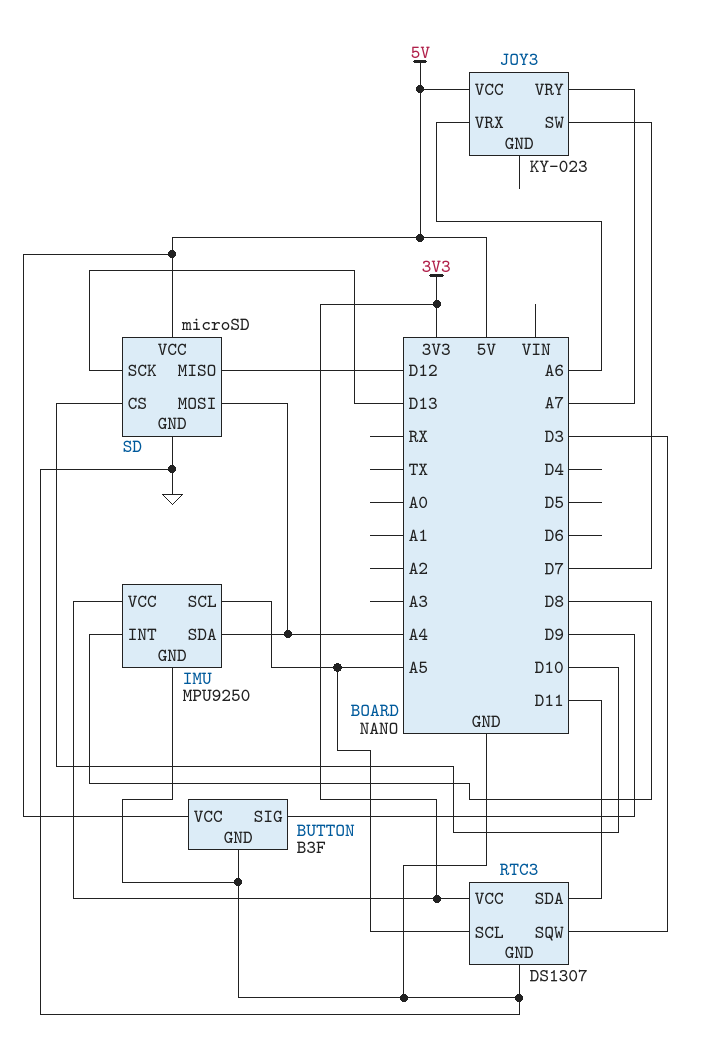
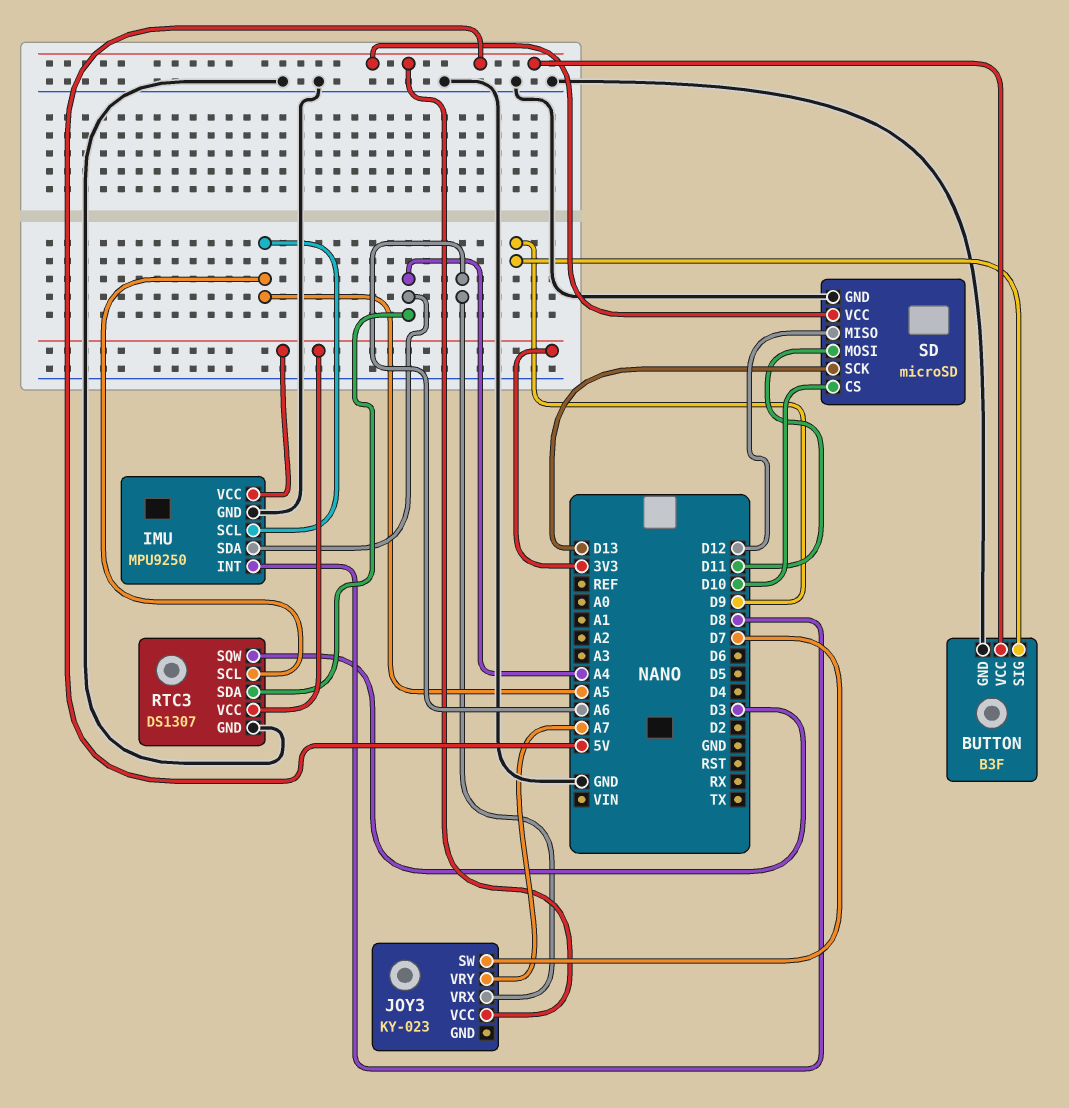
RTC3 pin SDA: D11 -> A4
SD pin MOSI: A4 -> D11

